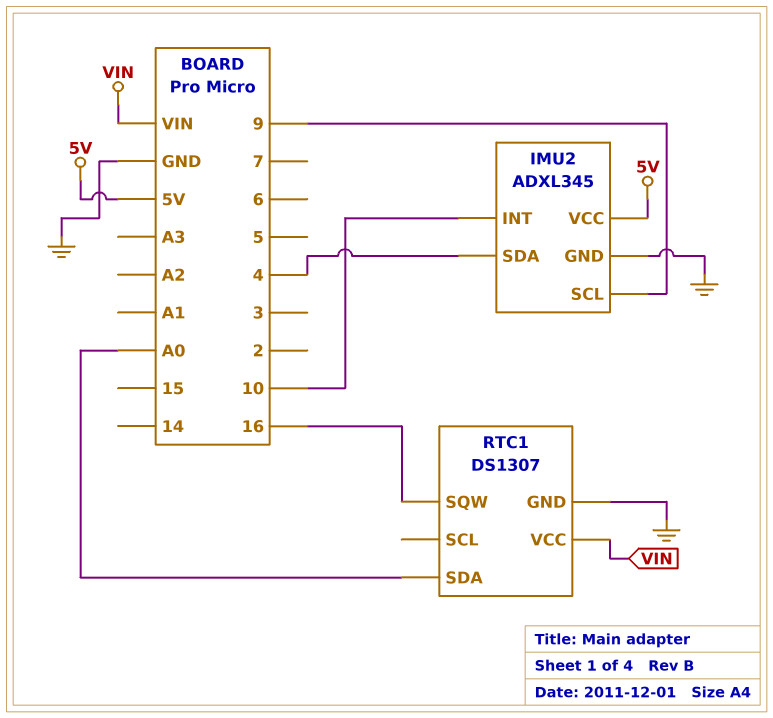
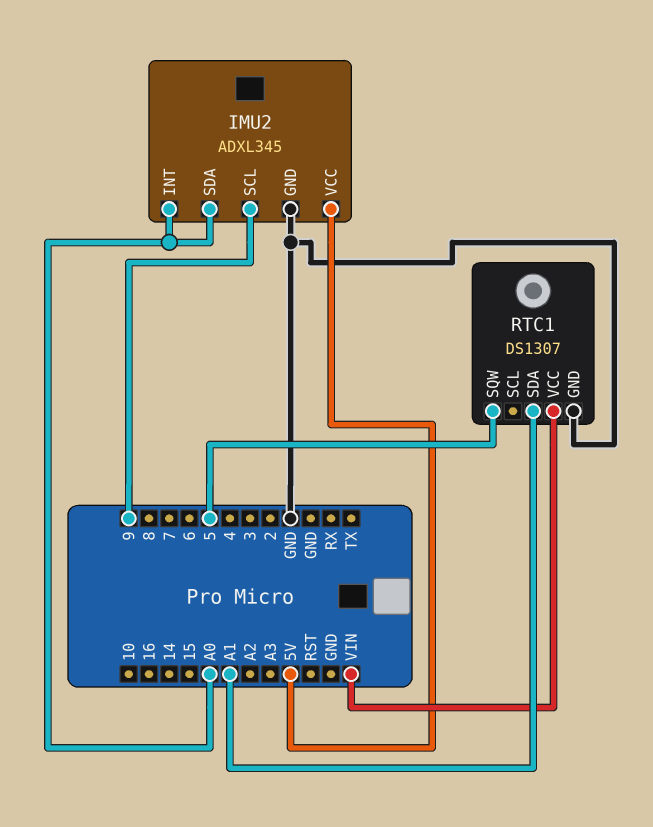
IMU2 pin INT: 10 -> A0
IMU2 pin SDA: 4 -> A0
RTC1 pin SDA: A0 -> A1
RTC1 pin SQW: 16 -> 5

